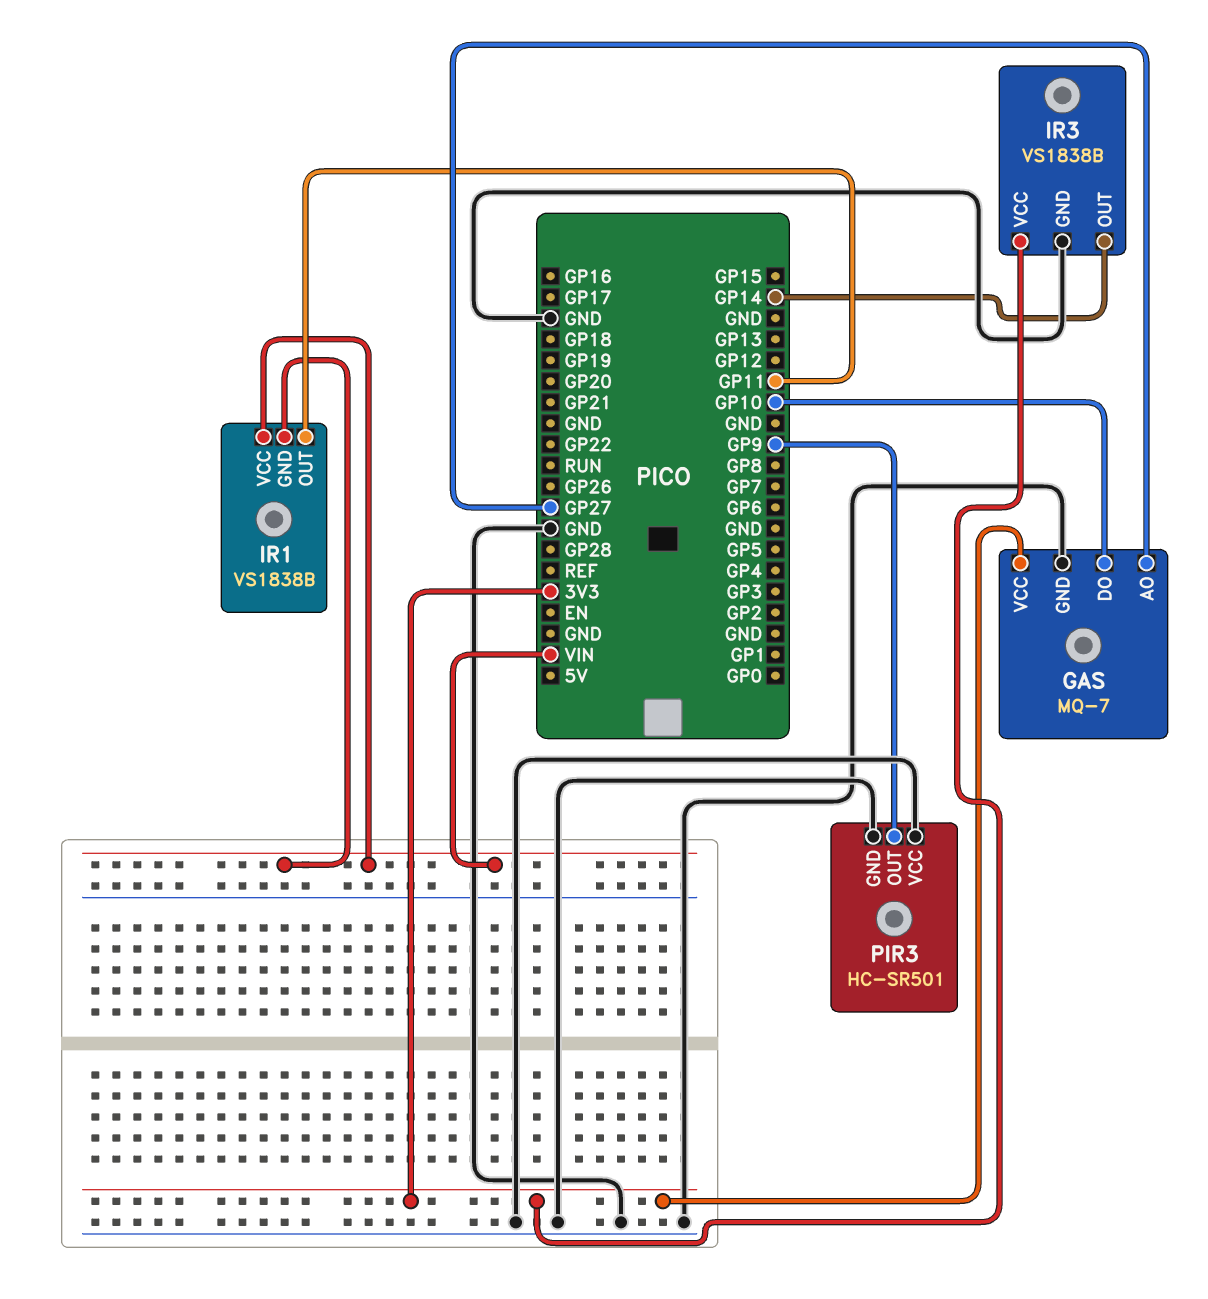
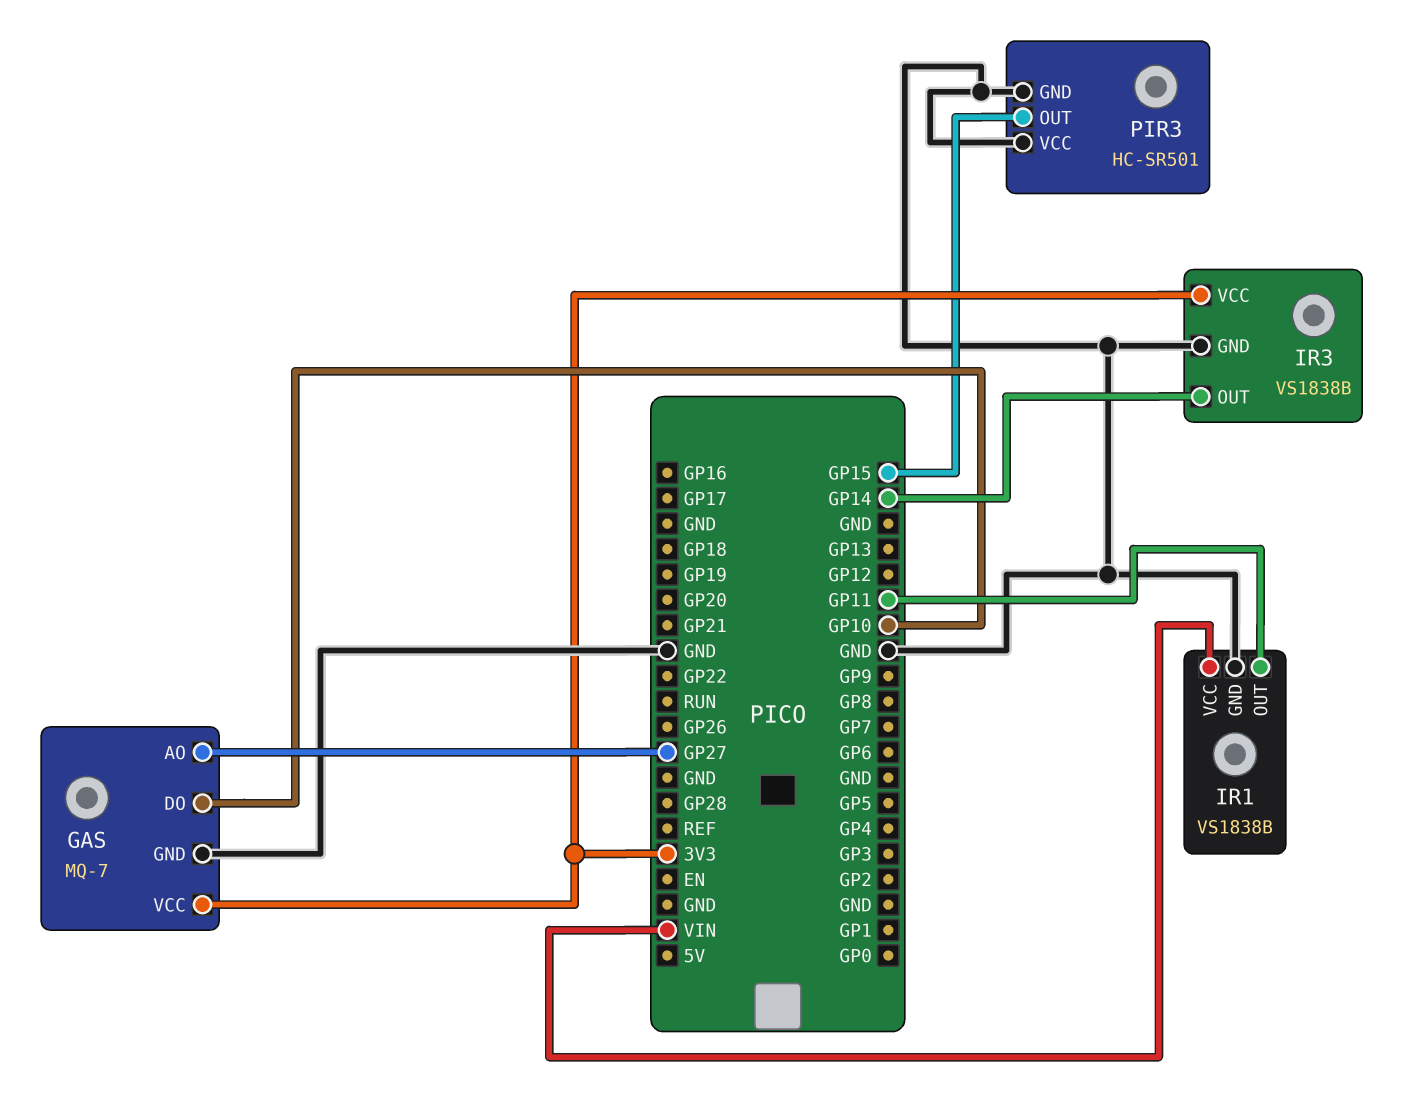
IR1 pin GND: VIN -> GND
PIR3 pin OUT: GP9 -> GP15

